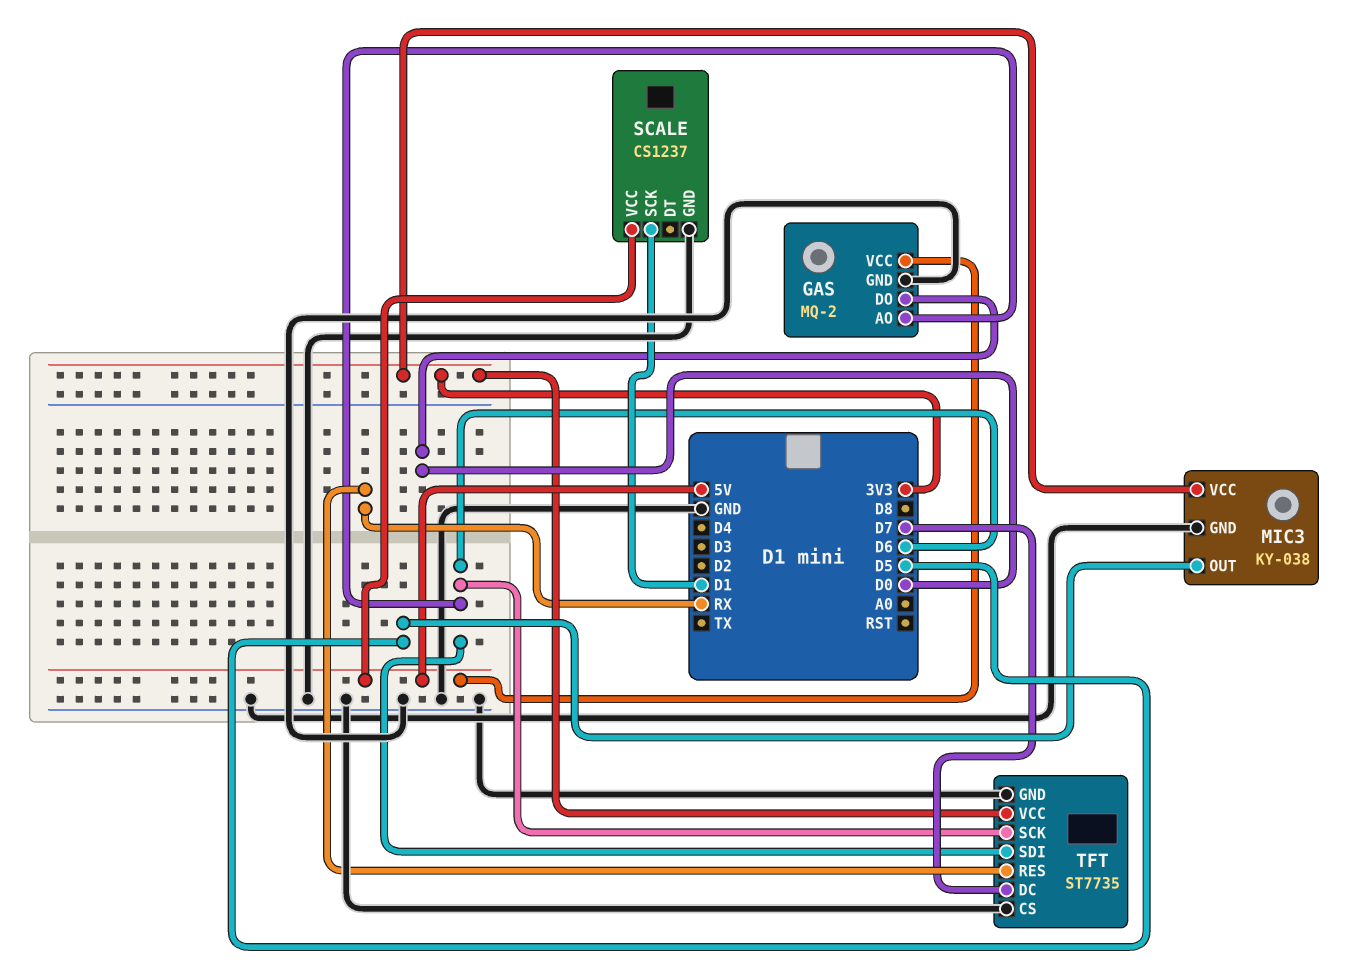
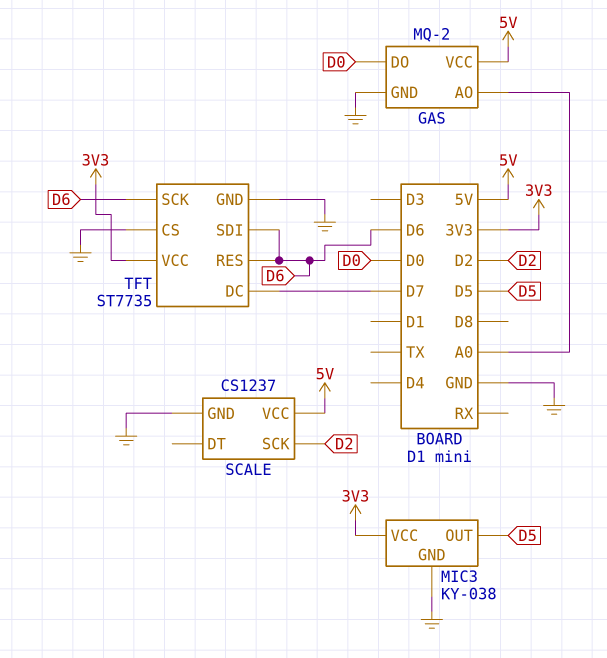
GAS pin AO: D6 -> A0
SCALE pin SCK: D1 -> D2
TFT pin RES: RX -> D6

